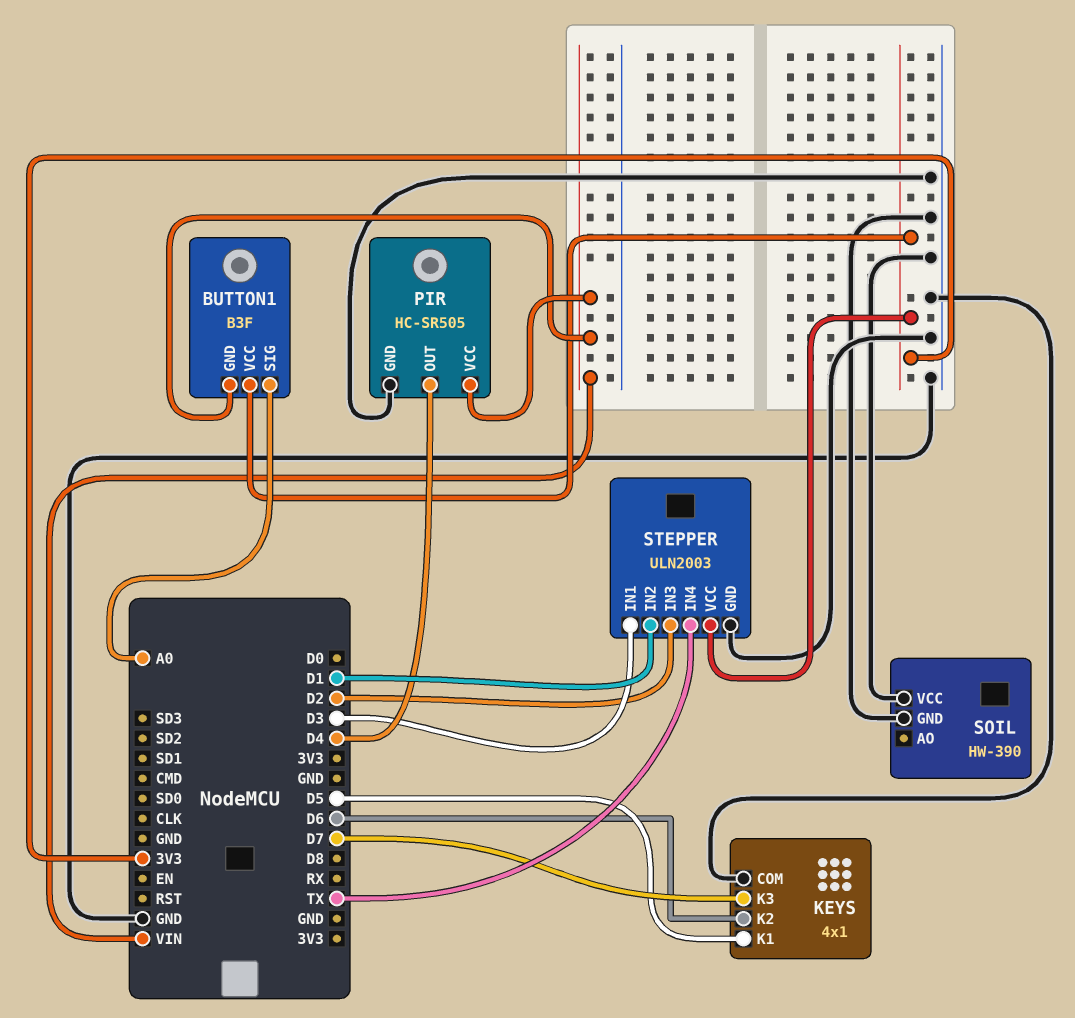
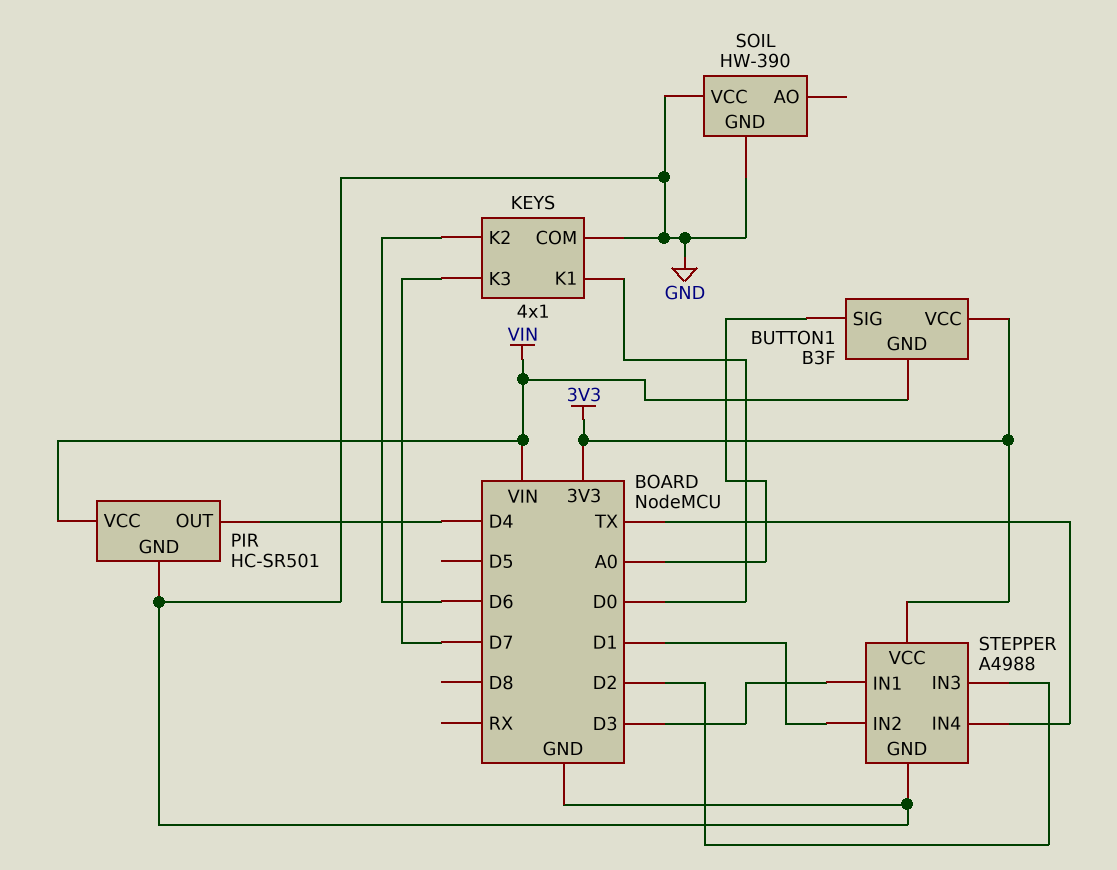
KEYS pin K1: D5 -> D0
PIR: HC-SR505 -> HC-SR501
STEPPER: ULN2003 -> A4988

